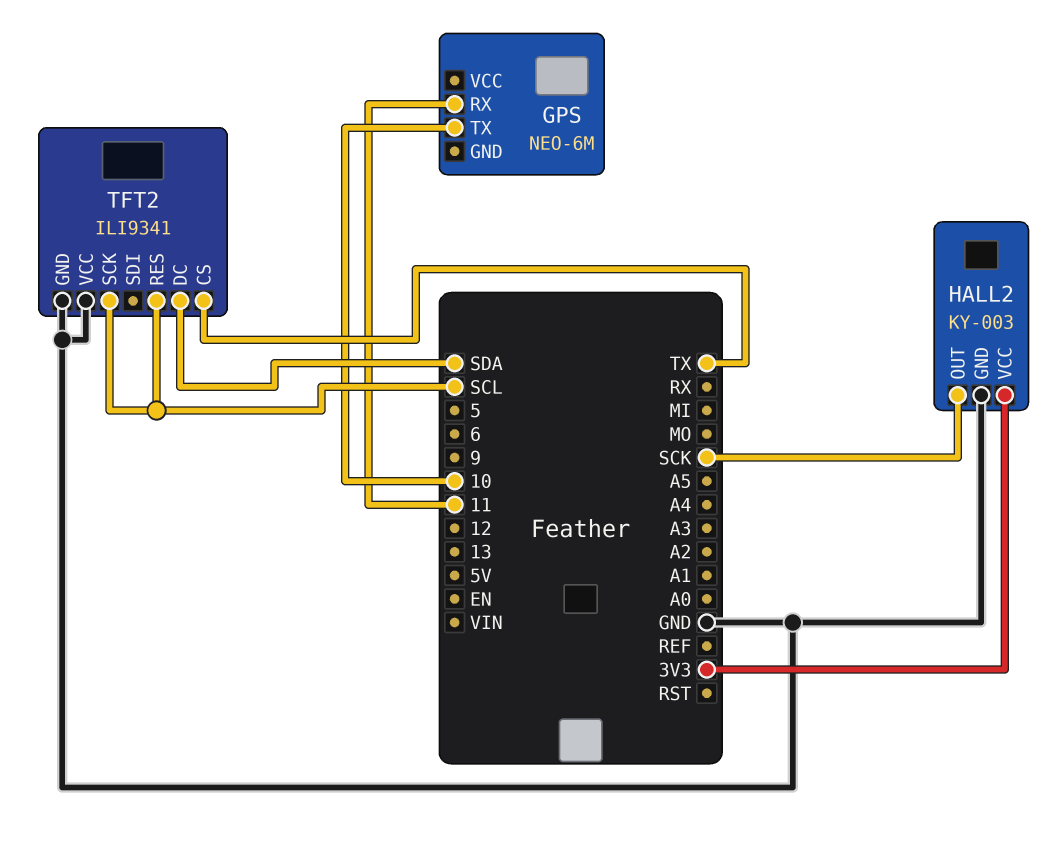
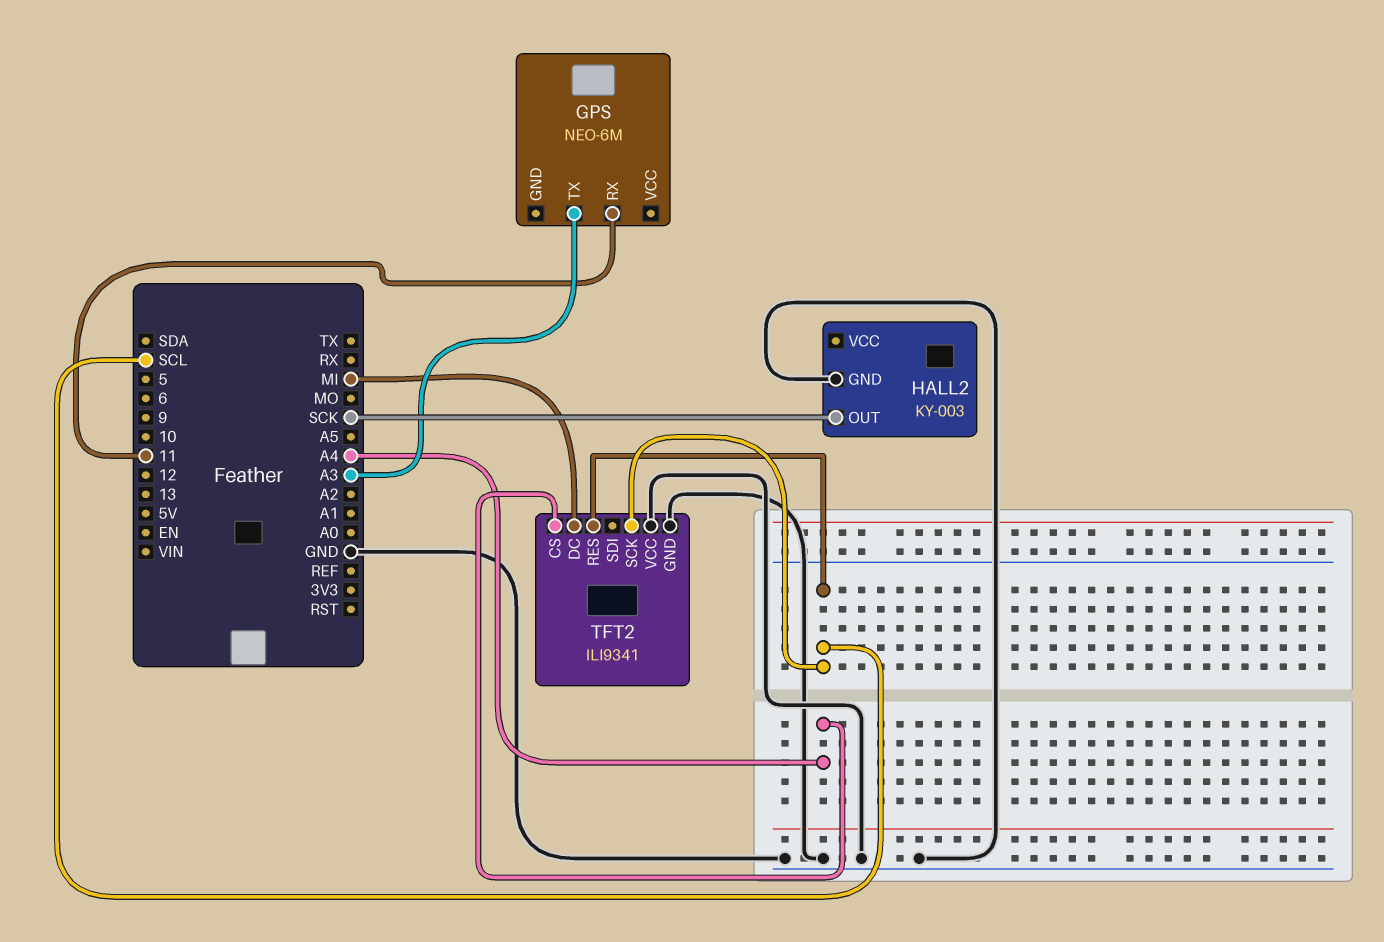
GPS pin TX: 10 -> A3
HALL2 pin VCC: 3V3 -> none
TFT2 pin CS: TX -> A4
TFT2 pin DC: SDA -> MI

